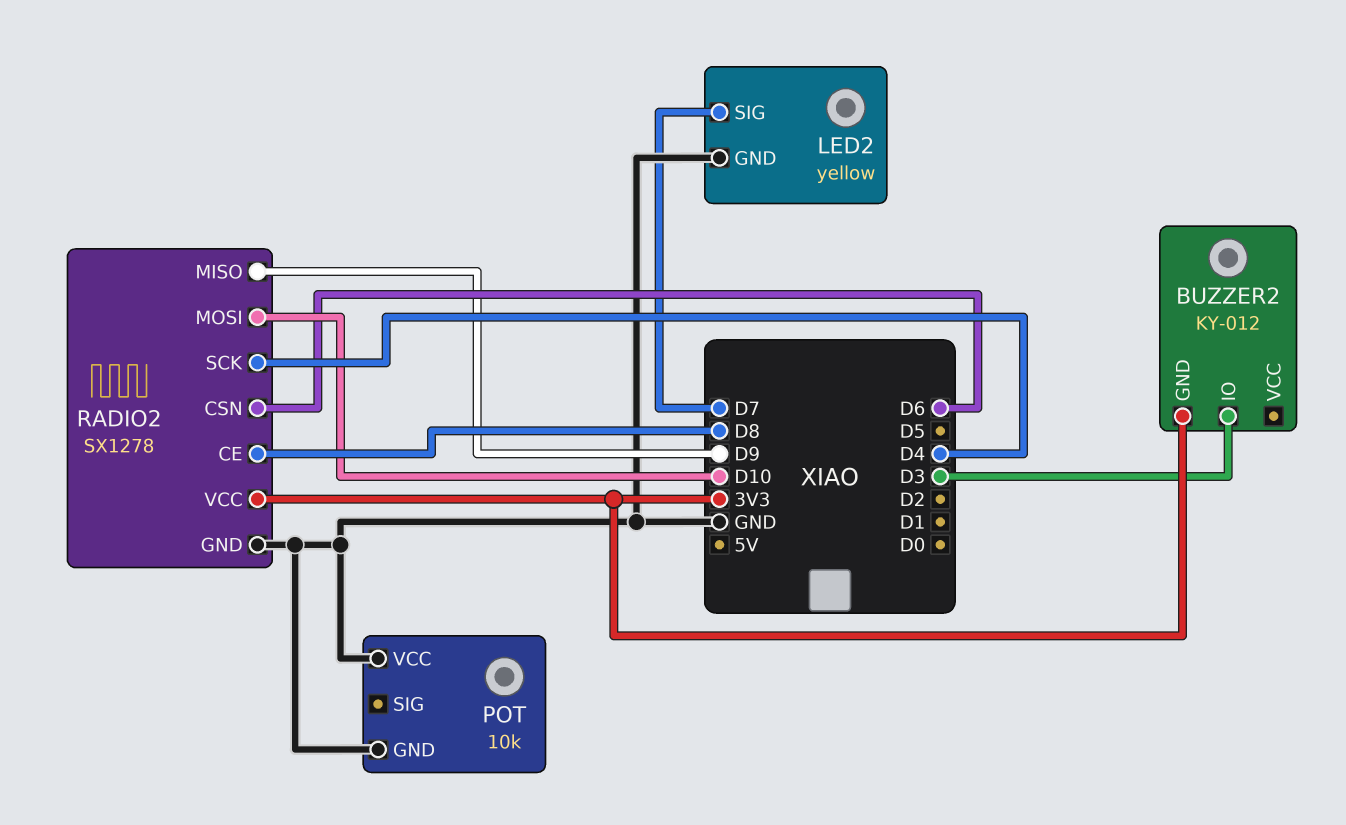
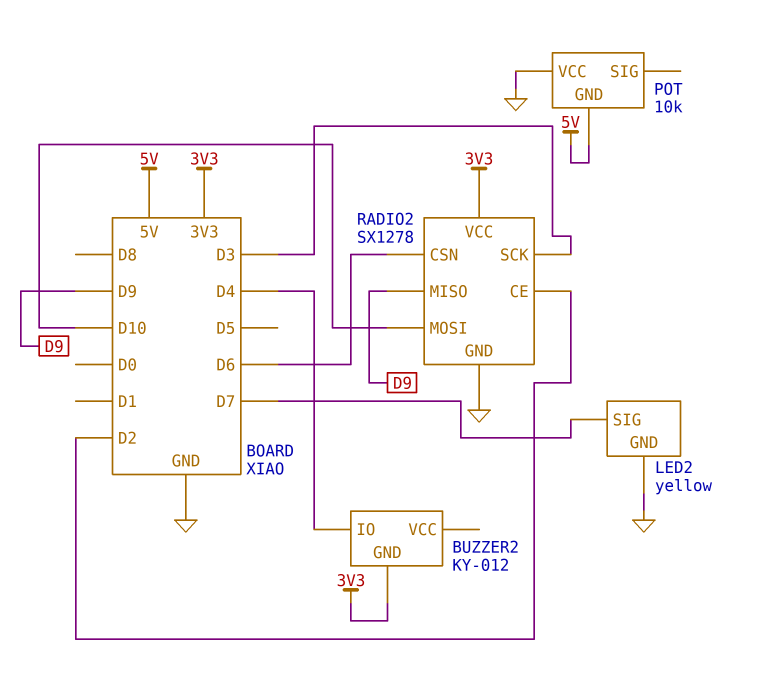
BUZZER2 pin IO: D3 -> D4
POT pin GND: GND -> 5V
RADIO2 pin CE: D8 -> D2
RADIO2 pin SCK: D4 -> D3

